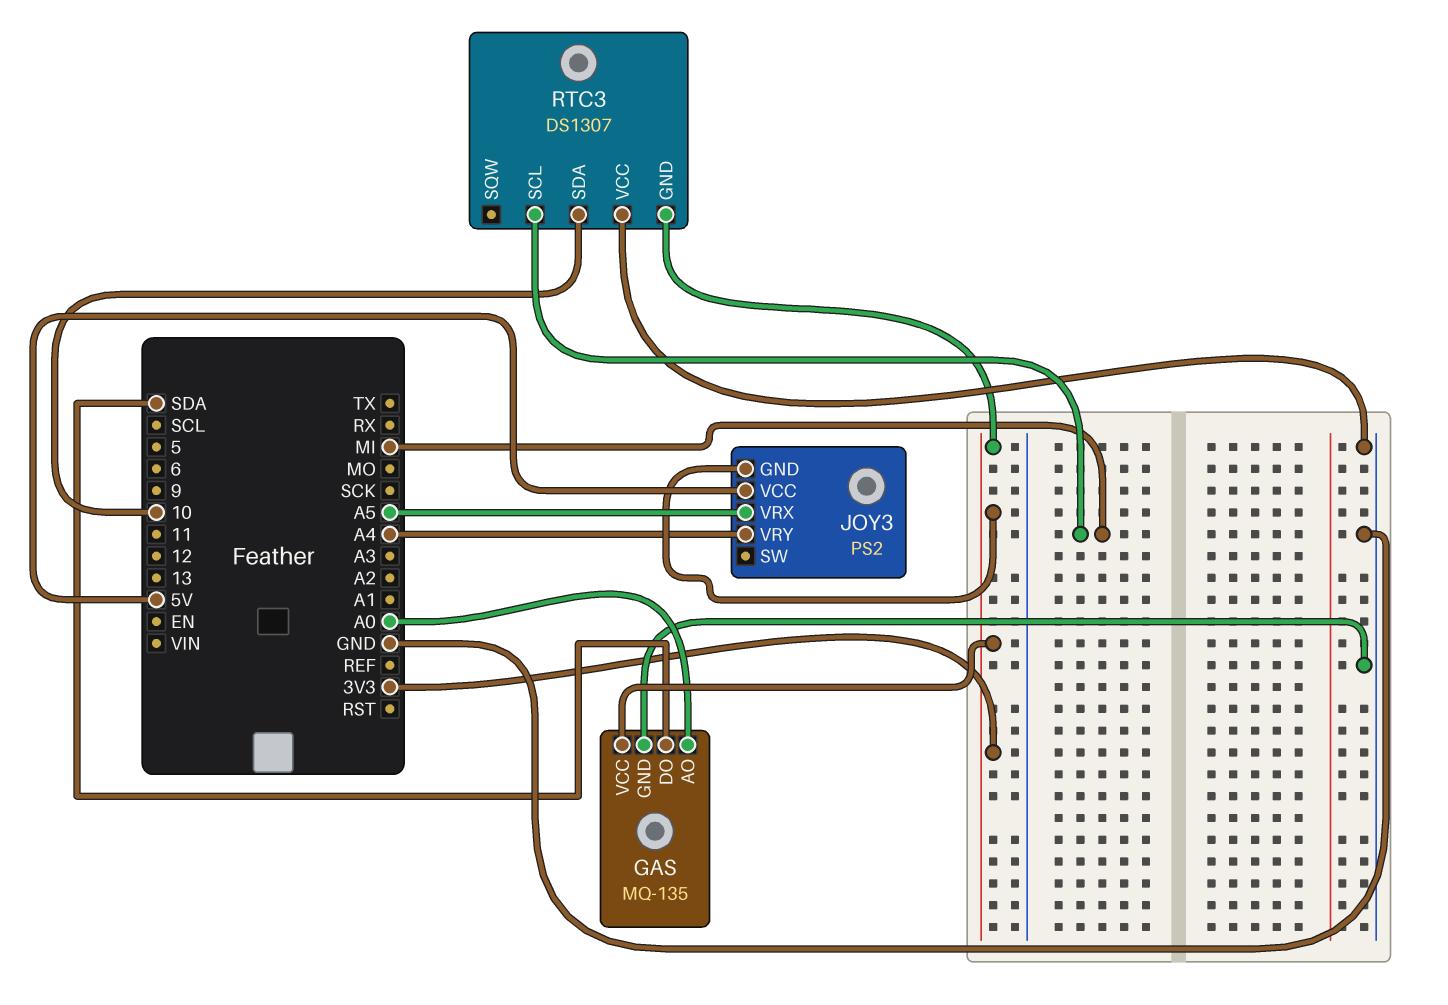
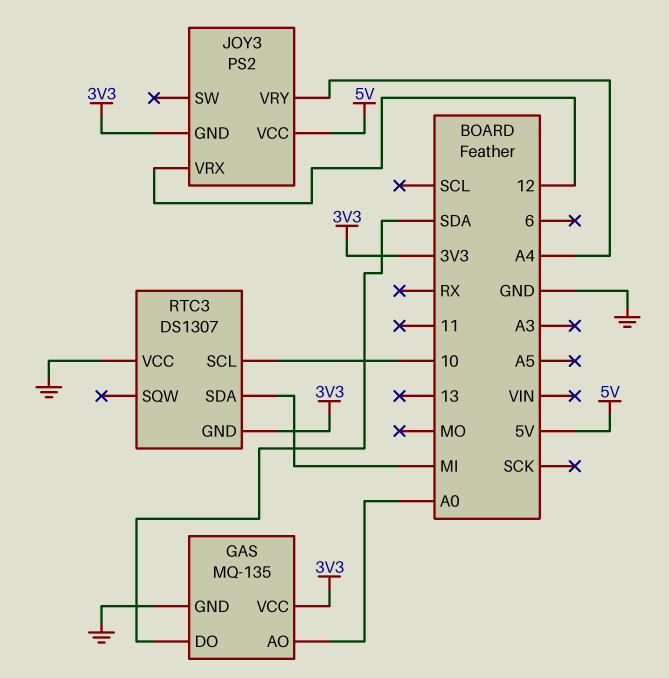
JOY3 pin VRX: A5 -> 12
RTC3 pin SCL: MI -> 10
RTC3 pin SDA: 10 -> MI

